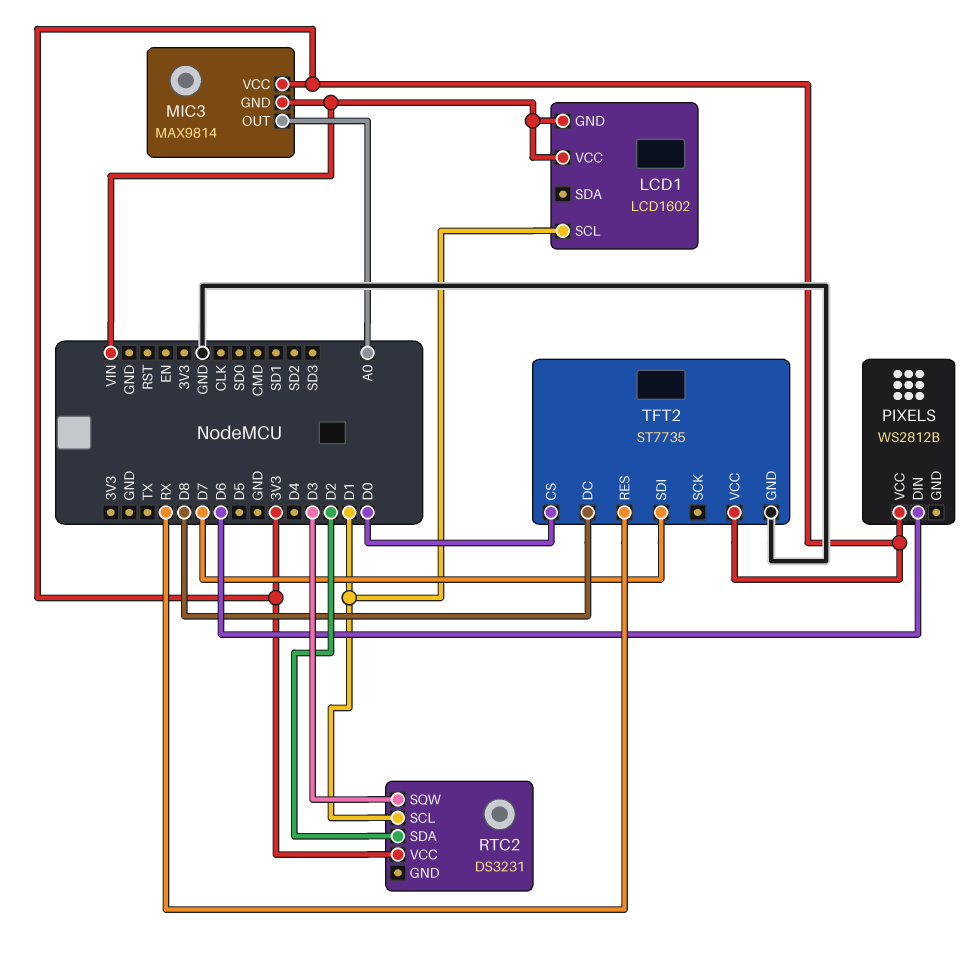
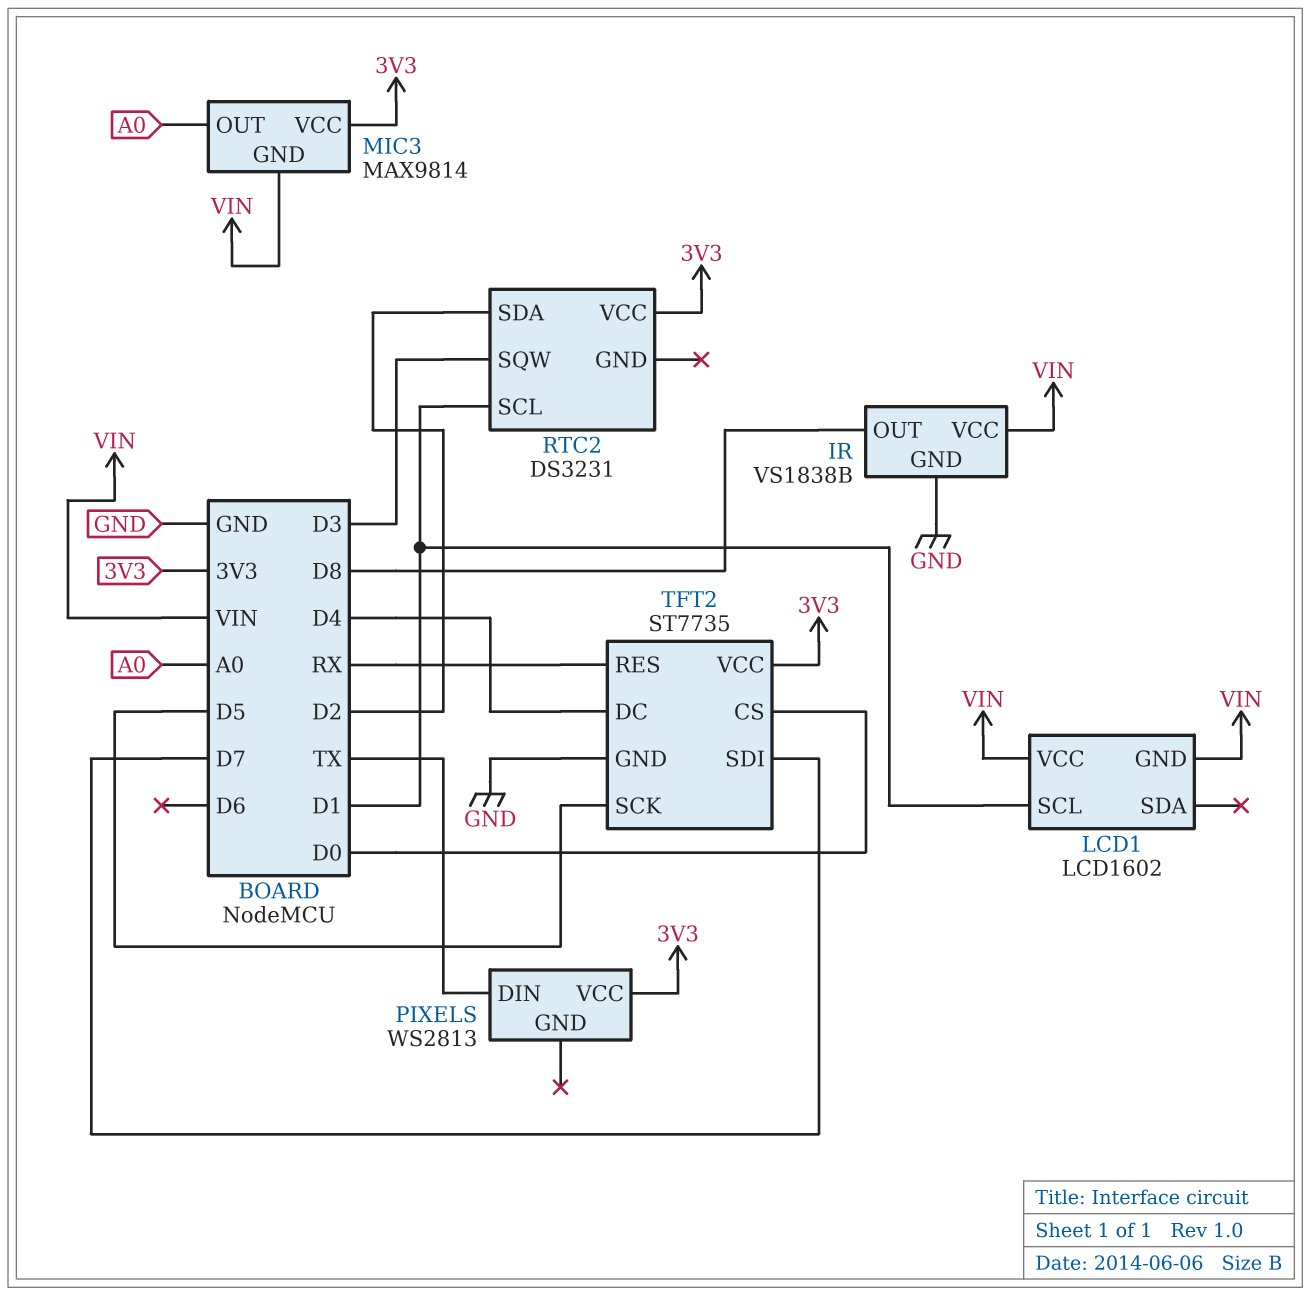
IR: none -> VS1838B
IR pin GND: none -> GND
IR pin OUT: none -> D8
IR pin VCC: none -> VIN
PIXELS: WS2812B -> WS2813
PIXELS pin DIN: D6 -> TX
TFT2 pin DC: D8 -> D4
TFT2 pin SCK: none -> D5

